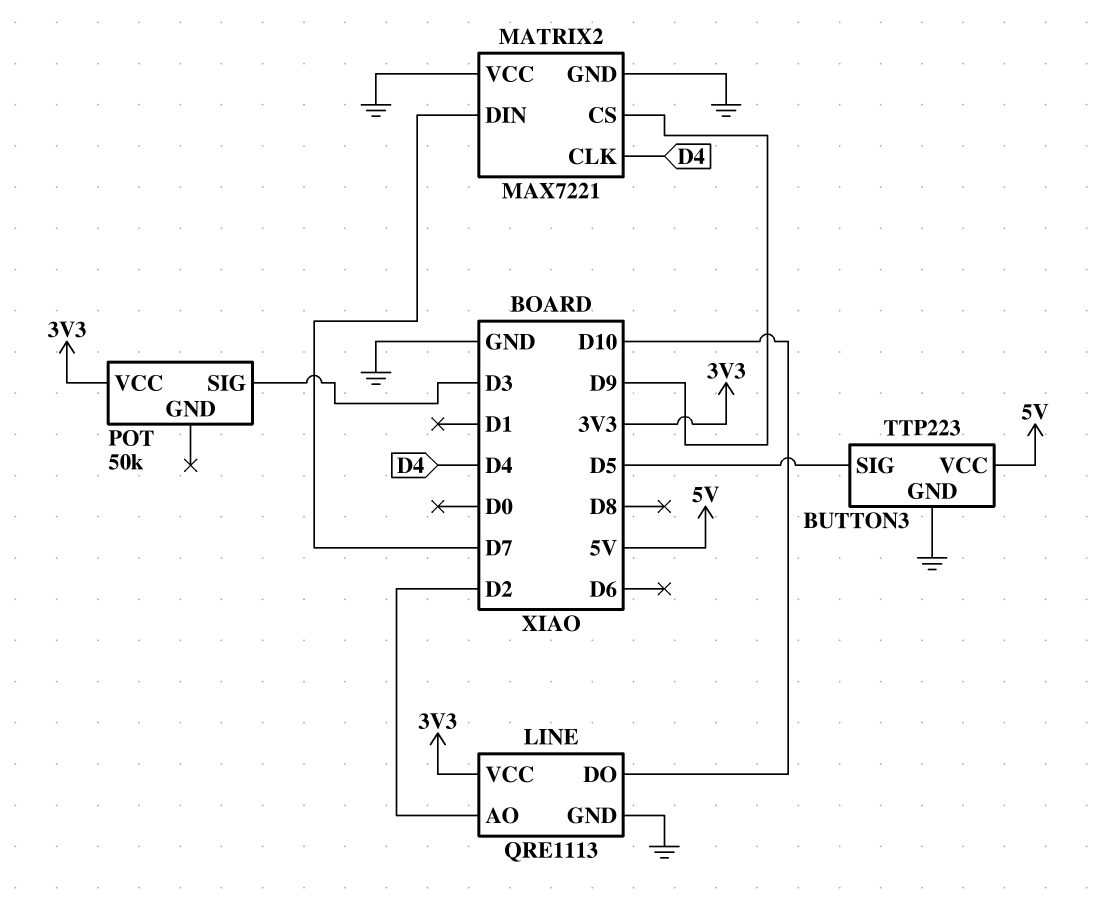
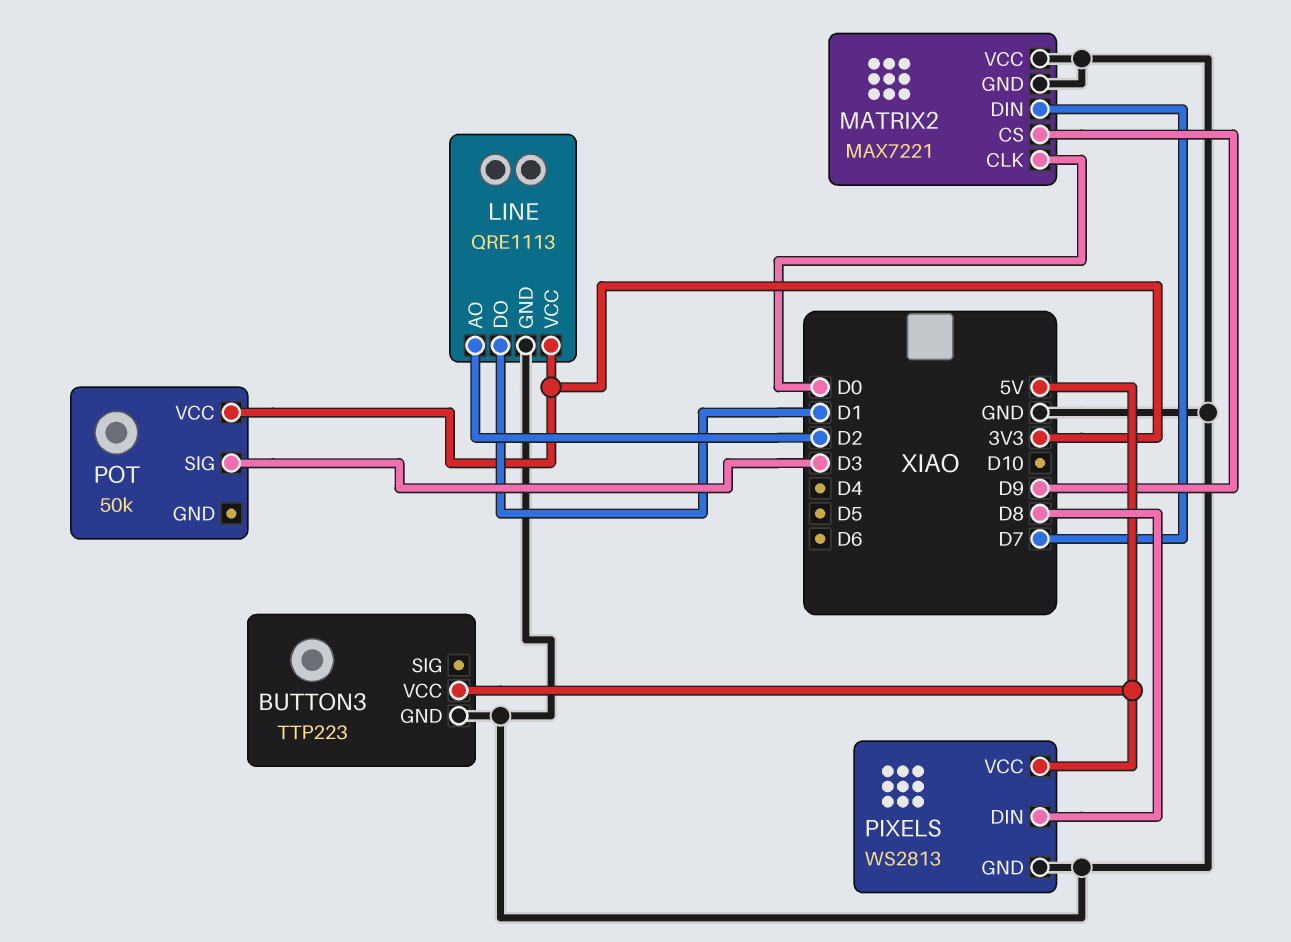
BUTTON3 pin SIG: D5 -> none
LINE pin DO: D10 -> D1
MATRIX2 pin CLK: D4 -> D0
PIXELS: none -> WS2813
PIXELS pin DIN: none -> D8
PIXELS pin GND: none -> GND
PIXELS pin VCC: none -> 5V

